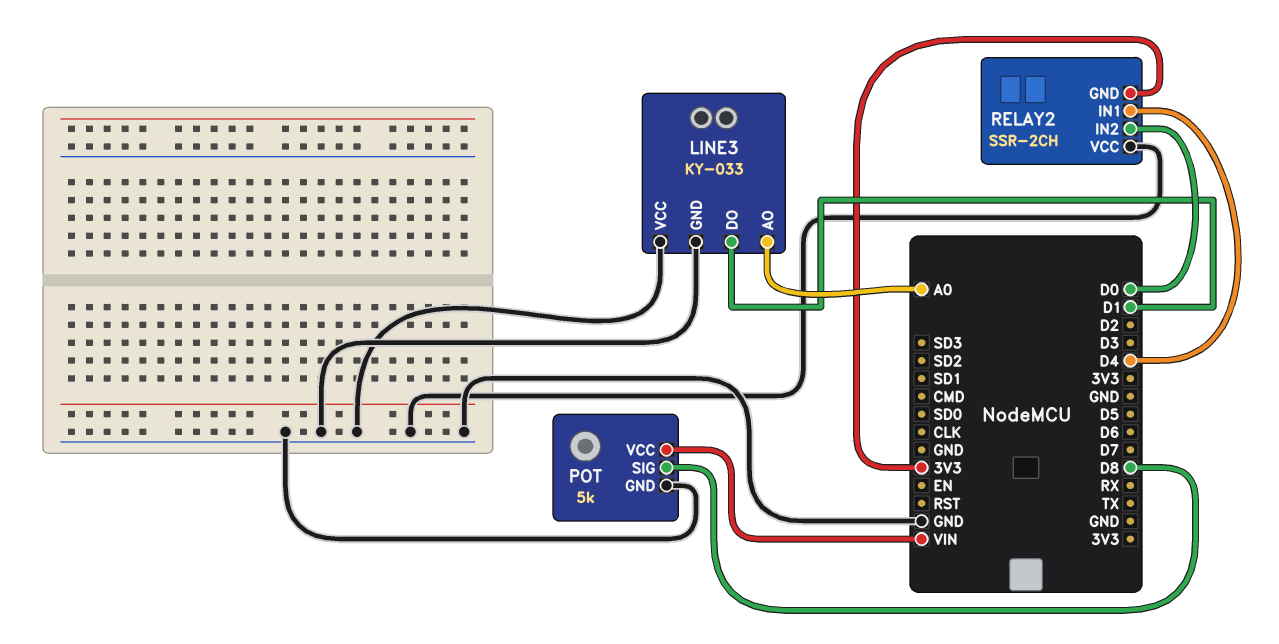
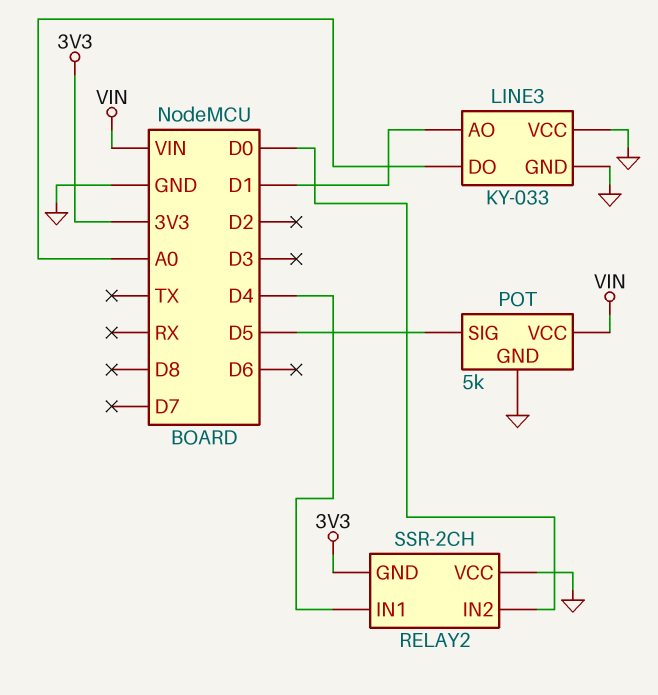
LINE3 pin AO: A0 -> D1
LINE3 pin DO: D1 -> A0
POT pin SIG: D8 -> D5

